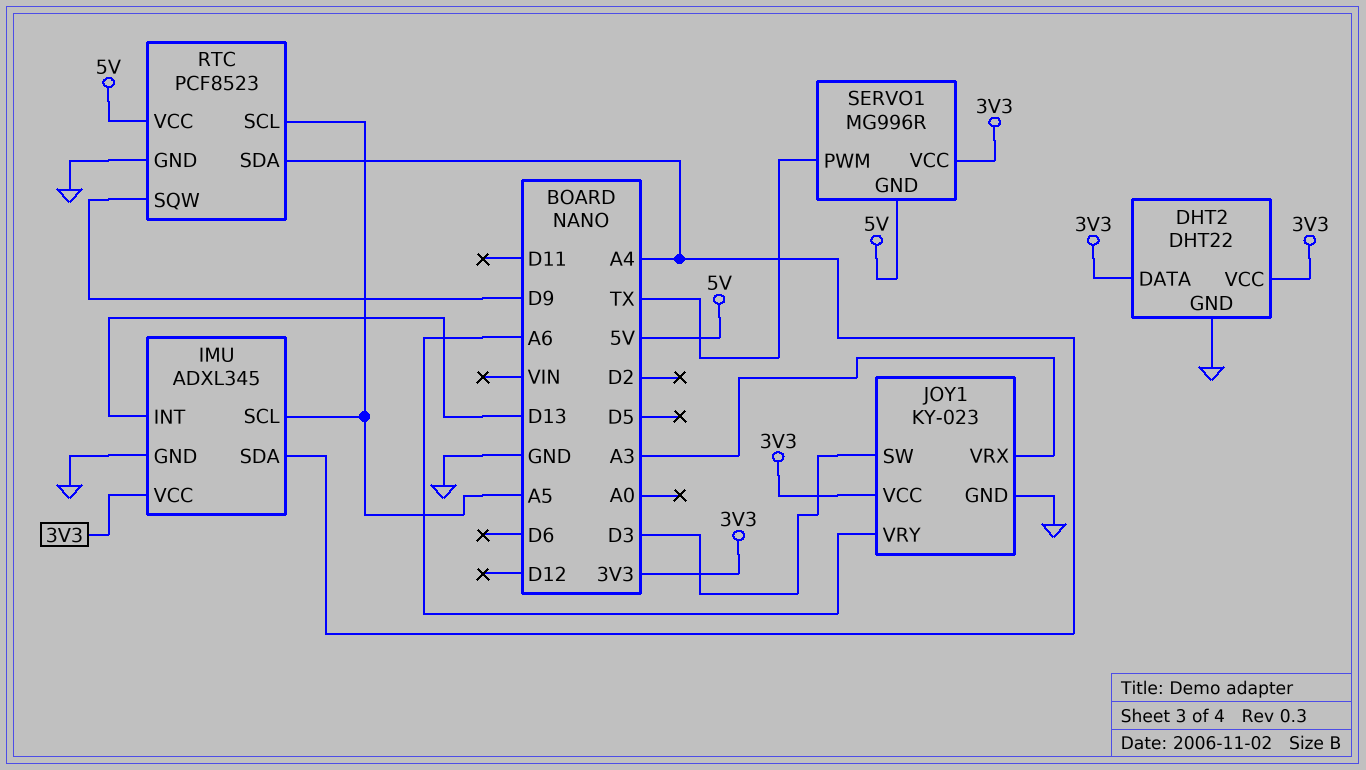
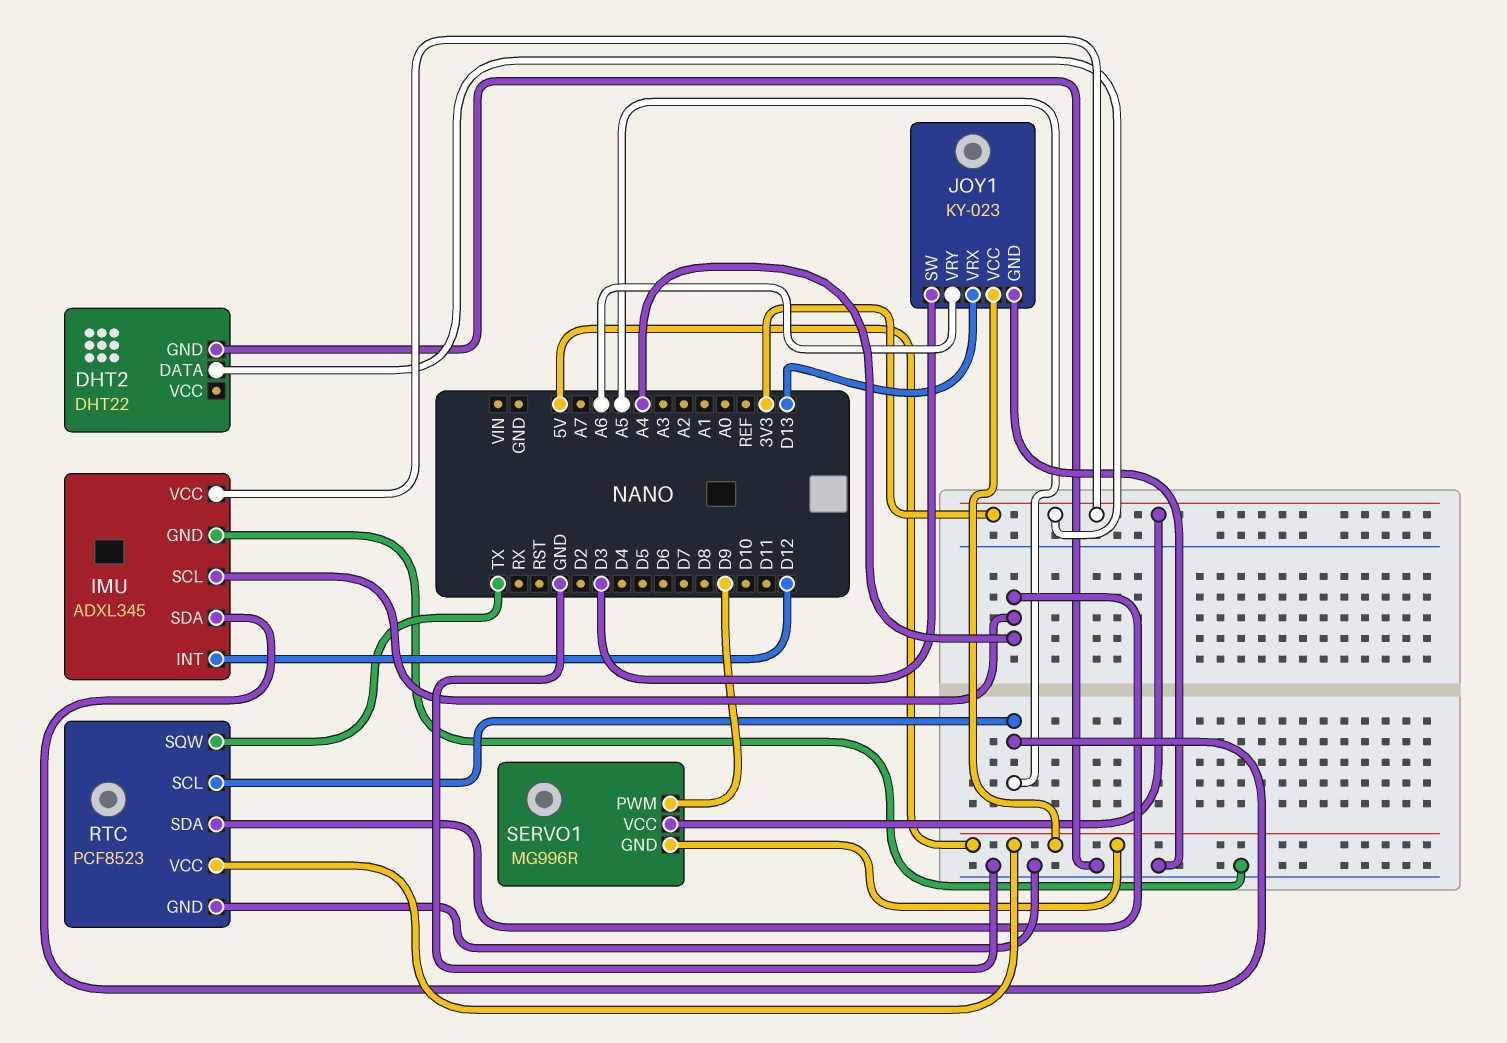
DHT2 pin VCC: 3V3 -> none
IMU pin INT: D13 -> D12
IMU pin SCL: A5 -> A4
IMU pin SDA: A4 -> A5
JOY1 pin VCC: 3V3 -> 5V
JOY1 pin VRX: A3 -> D13
RTC pin SQW: D9 -> TX
SERVO1 pin PWM: TX -> D9

